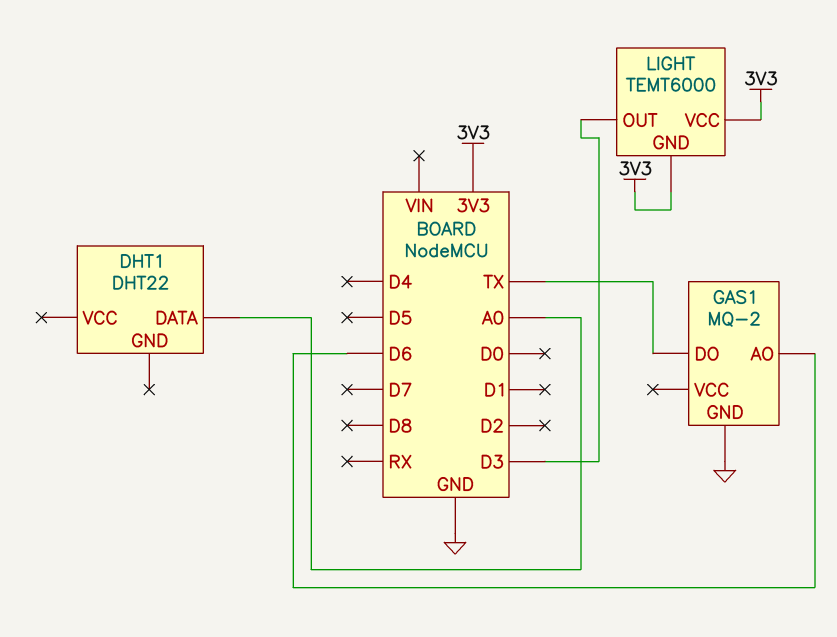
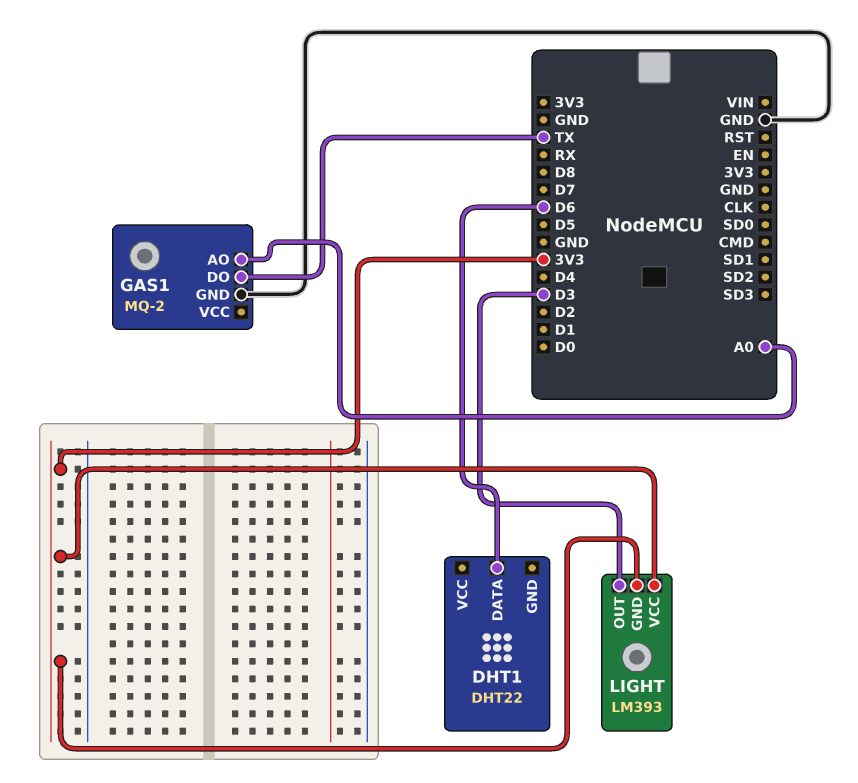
DHT1 pin DATA: A0 -> D6
GAS1 pin AO: D6 -> A0
LIGHT: TEMT6000 -> LM393

